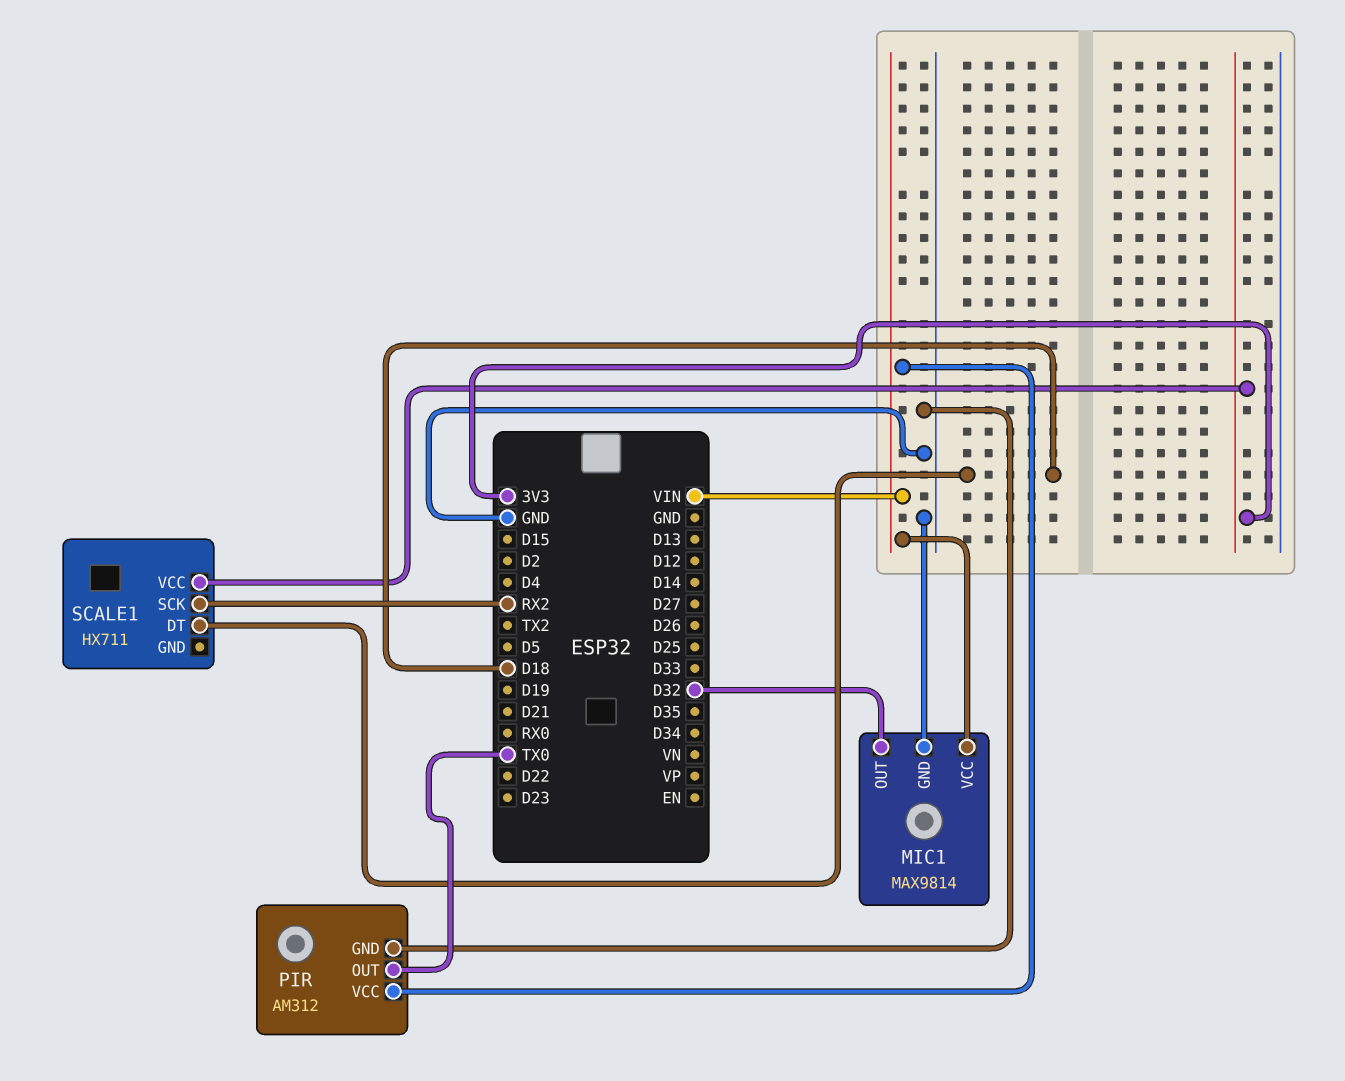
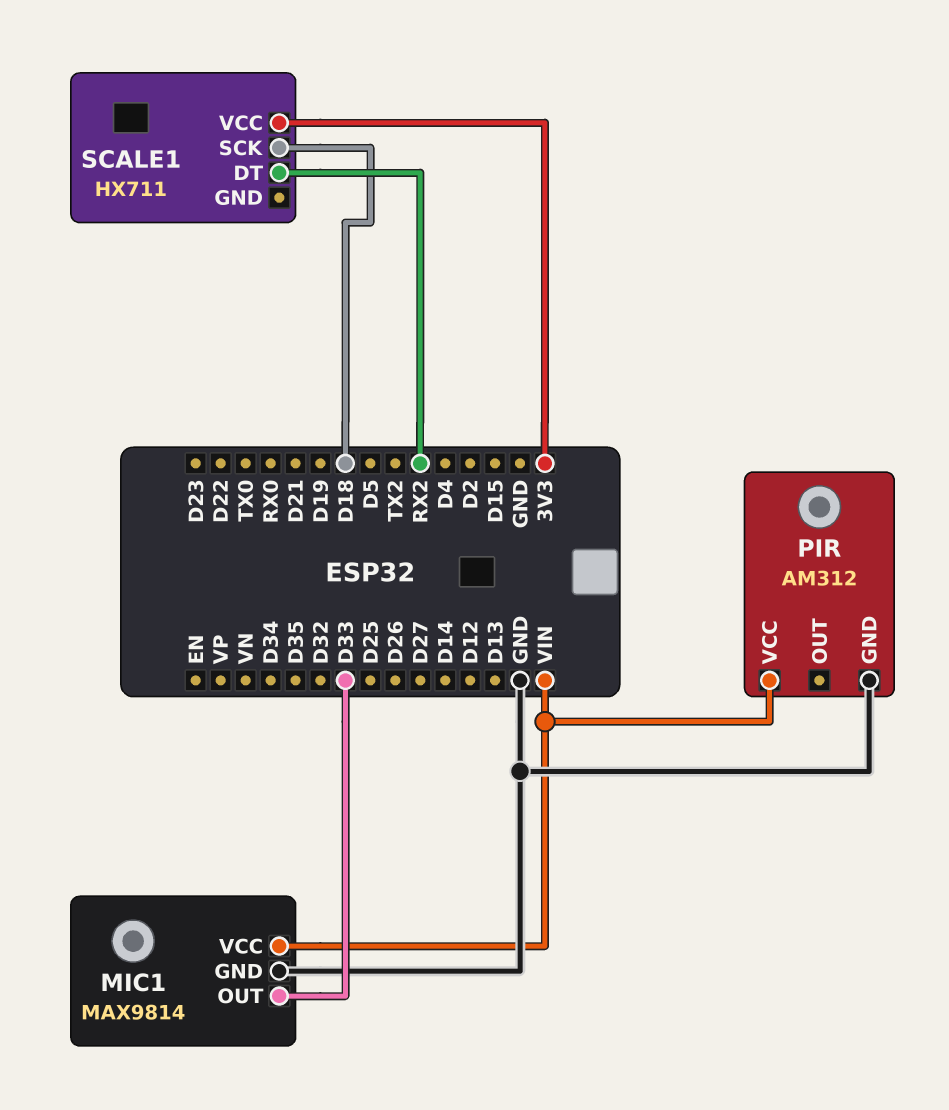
MIC1 pin OUT: D32 -> D33
PIR pin OUT: TX0 -> none
SCALE1 pin DT: D18 -> RX2
SCALE1 pin SCK: RX2 -> D18

